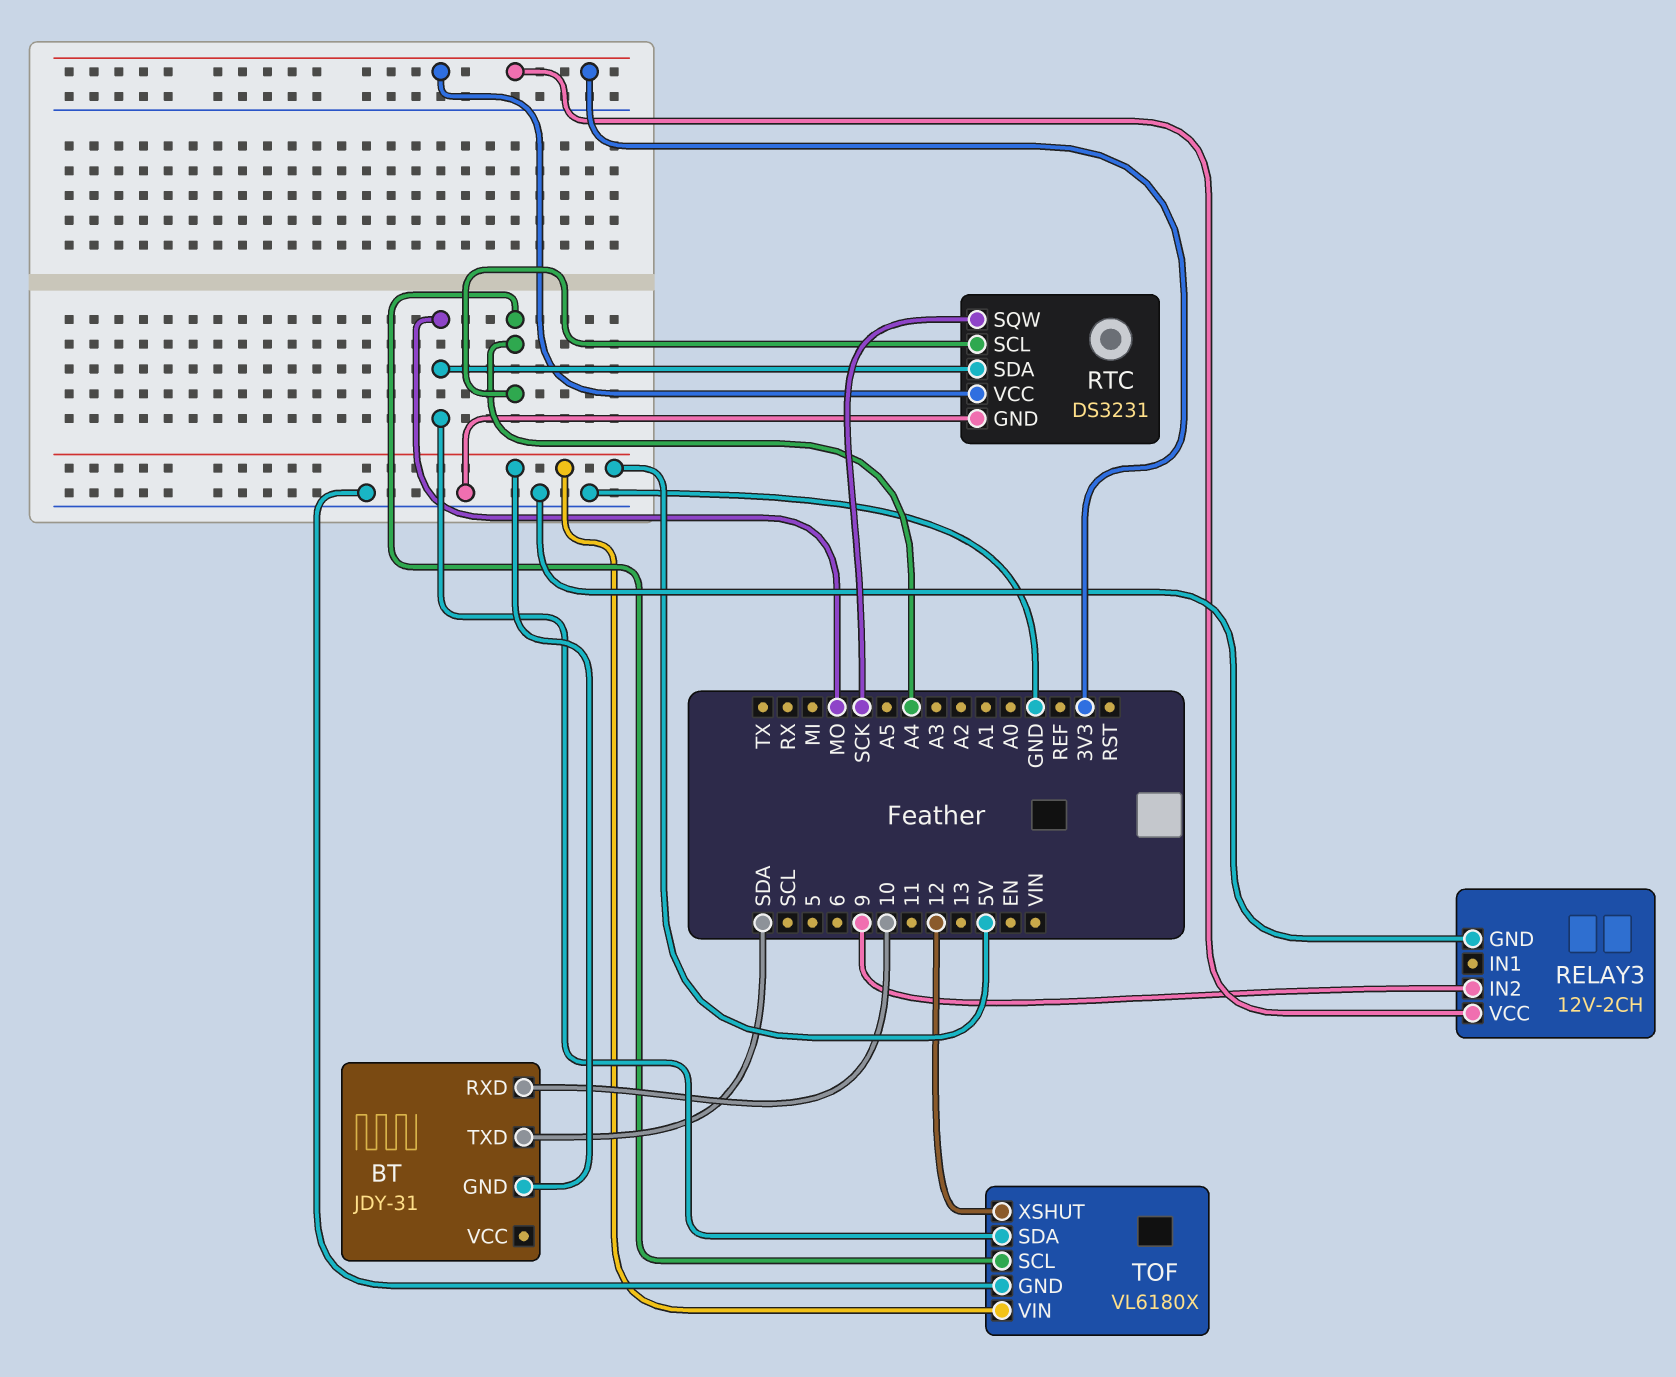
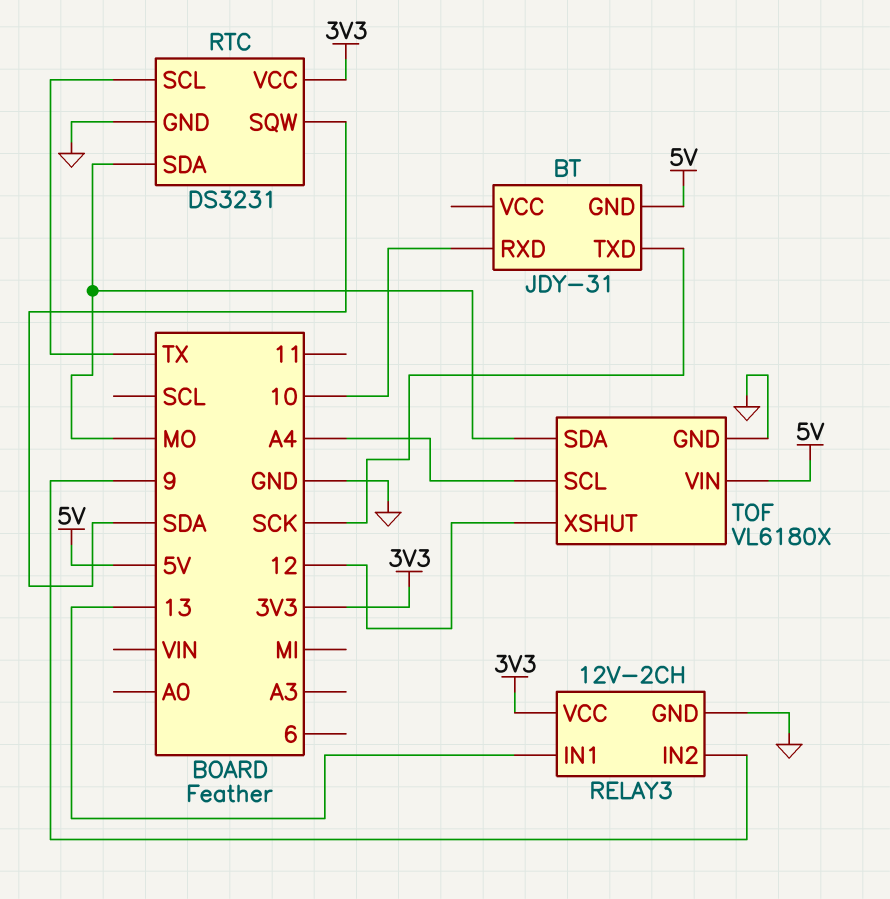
BT pin TXD: SDA -> SCK
RELAY3 pin IN1: none -> 13
RTC pin SCL: A4 -> TX
RTC pin SQW: SCK -> SDA

